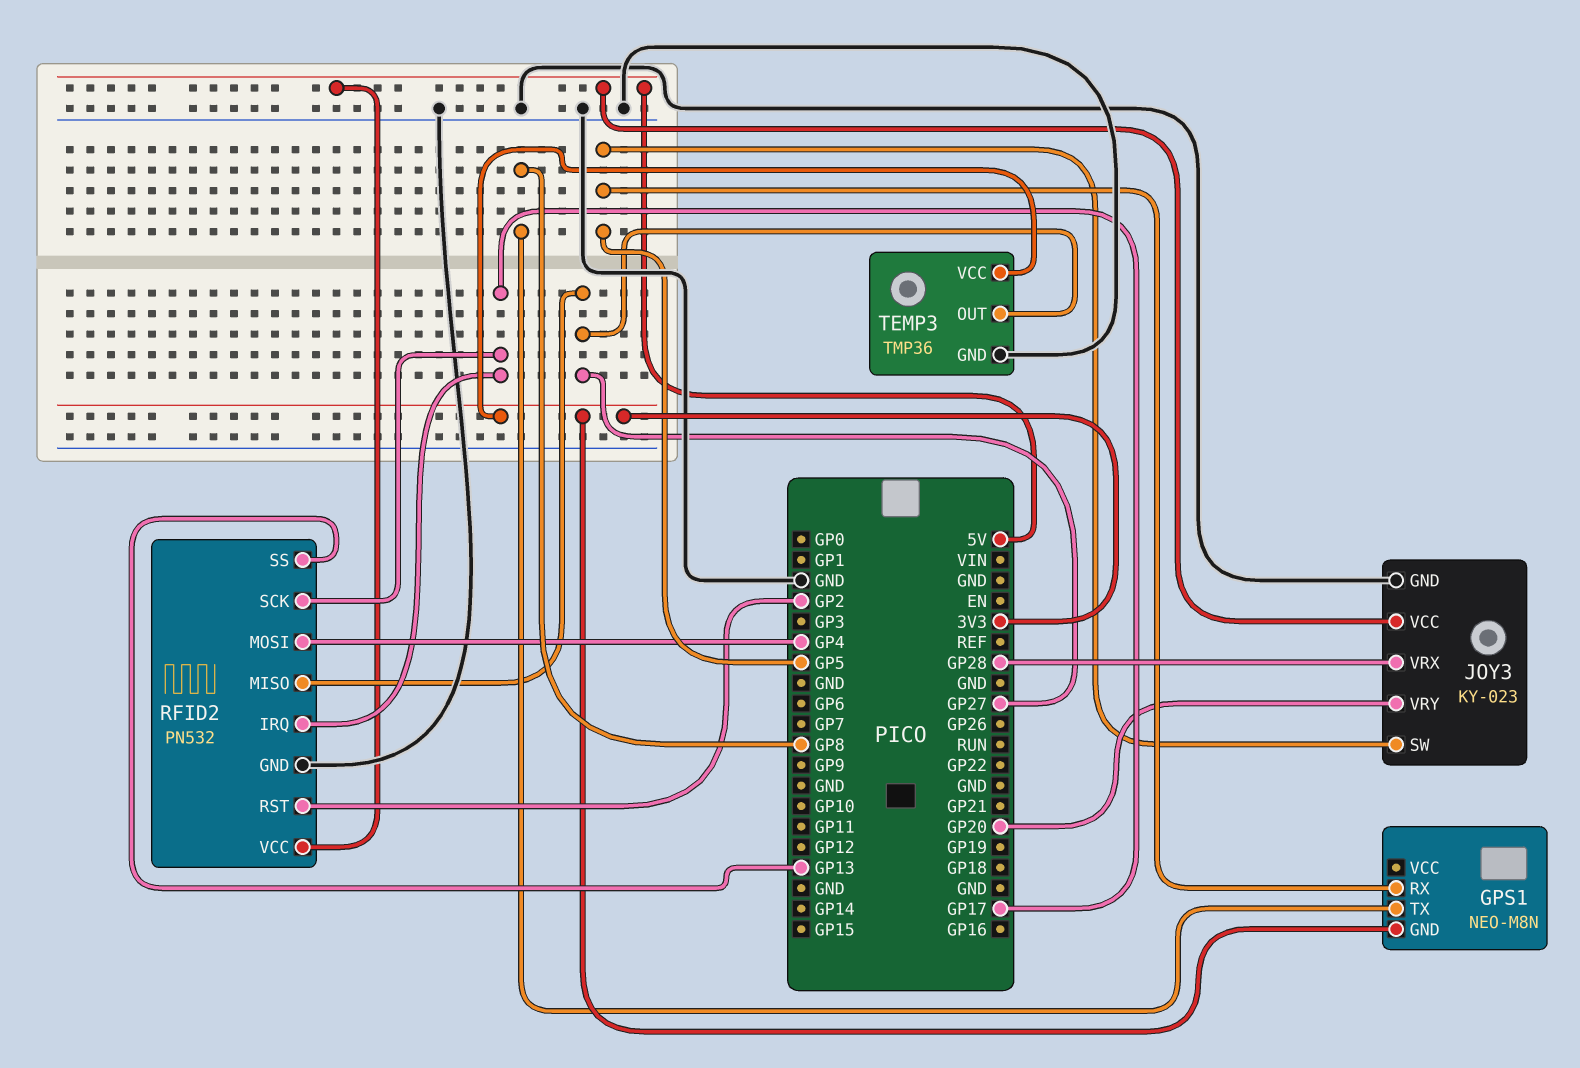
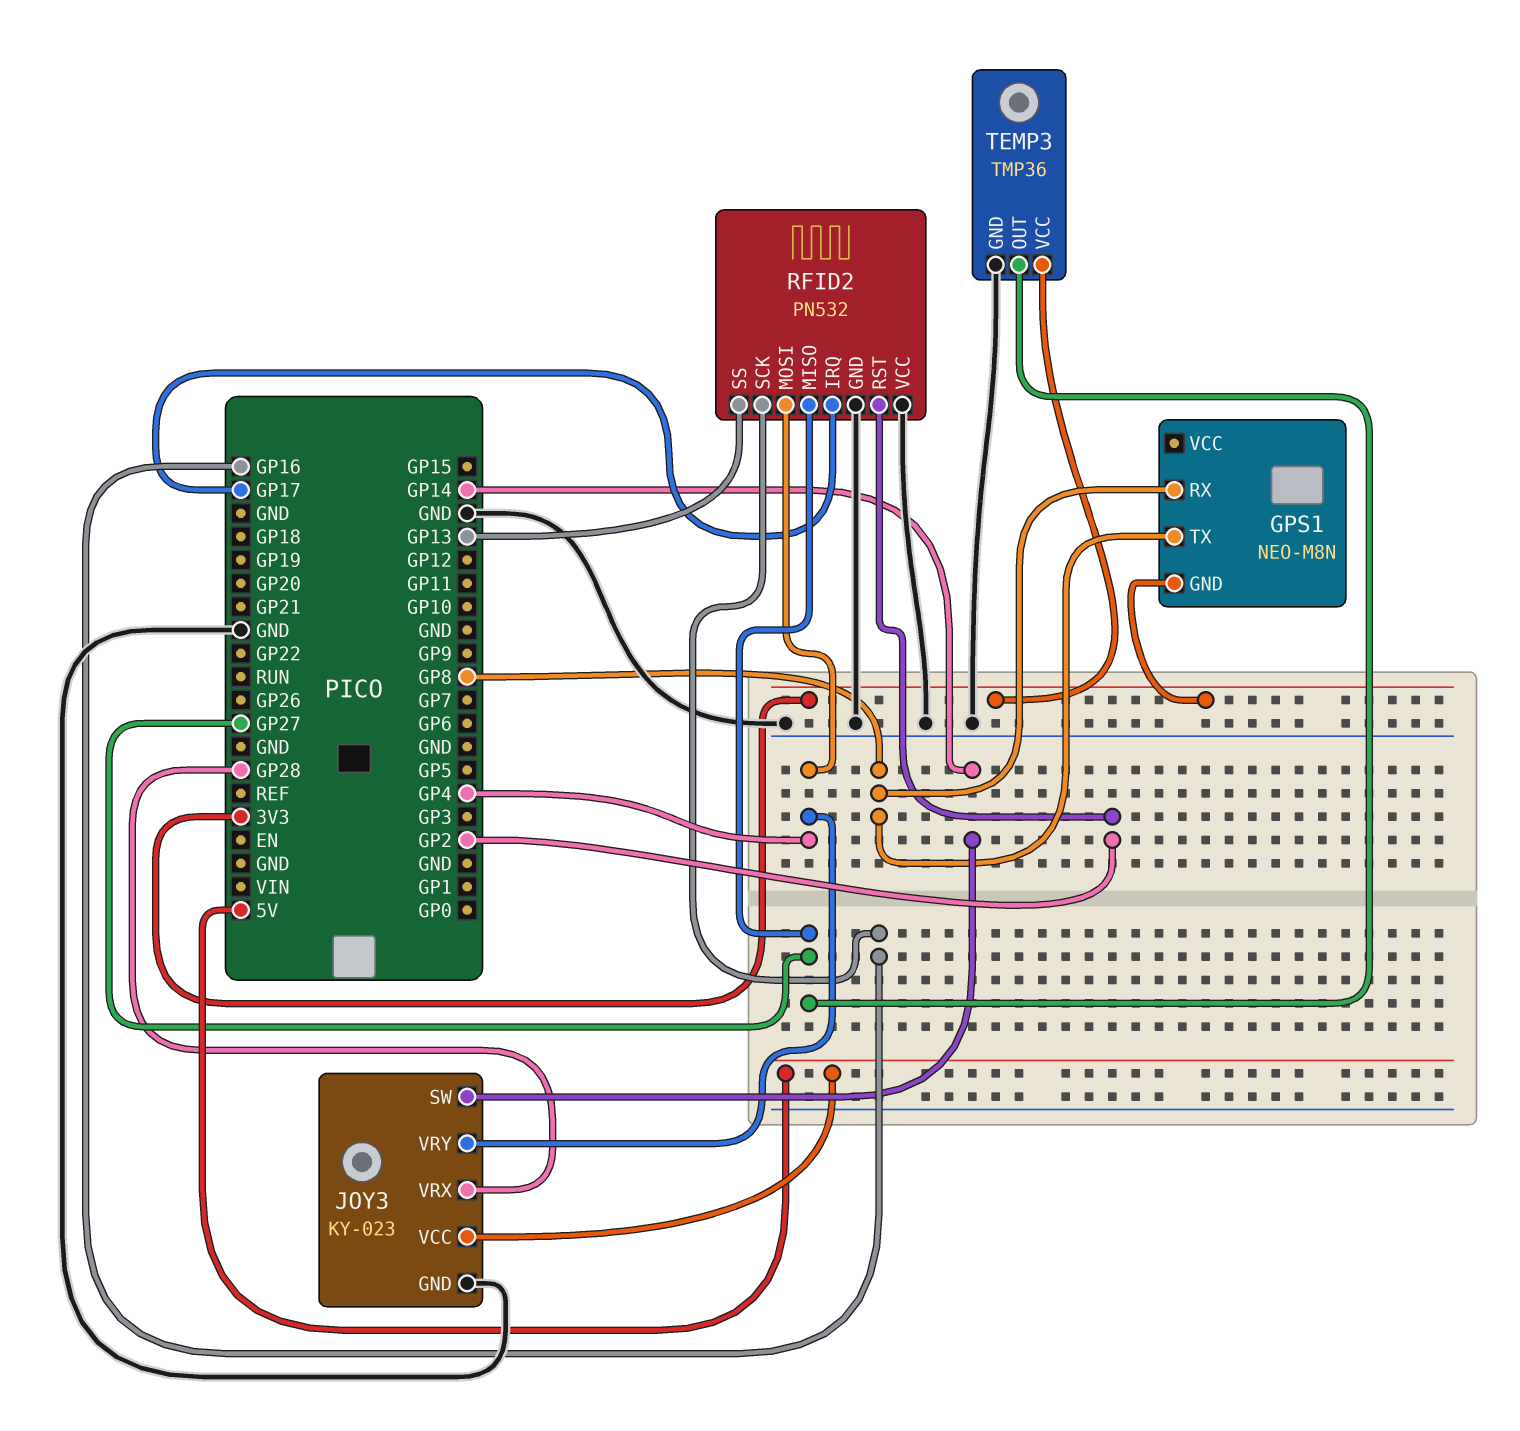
GPS1 pin RX: GP5 -> GP8
JOY3 pin SW: GP5 -> GP14
JOY3 pin VRY: GP20 -> GP4
RFID2 pin SCK: GP17 -> GP16
RFID2 pin VCC: 5V -> GND

